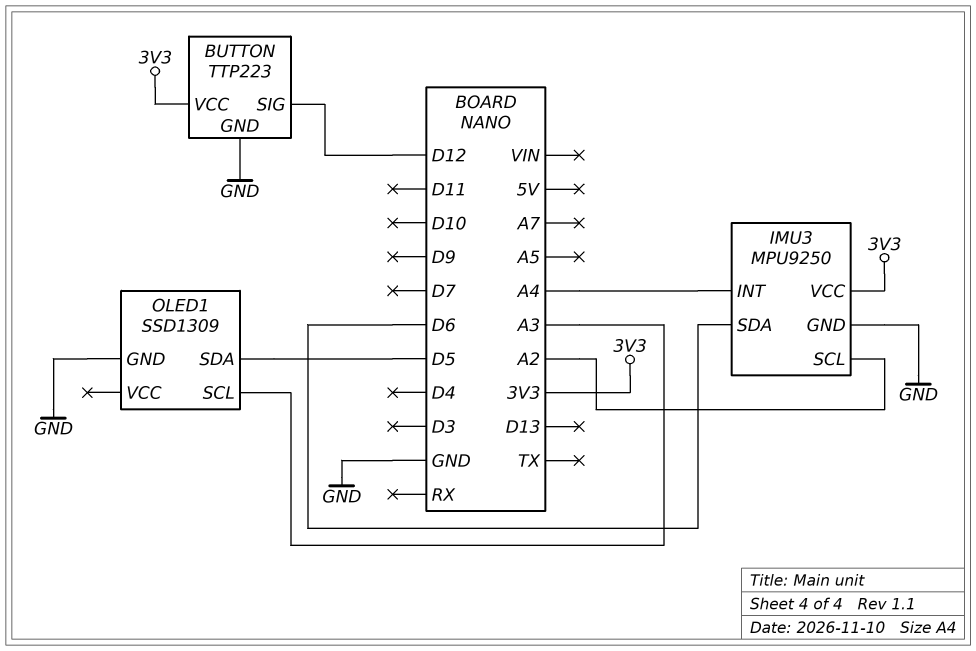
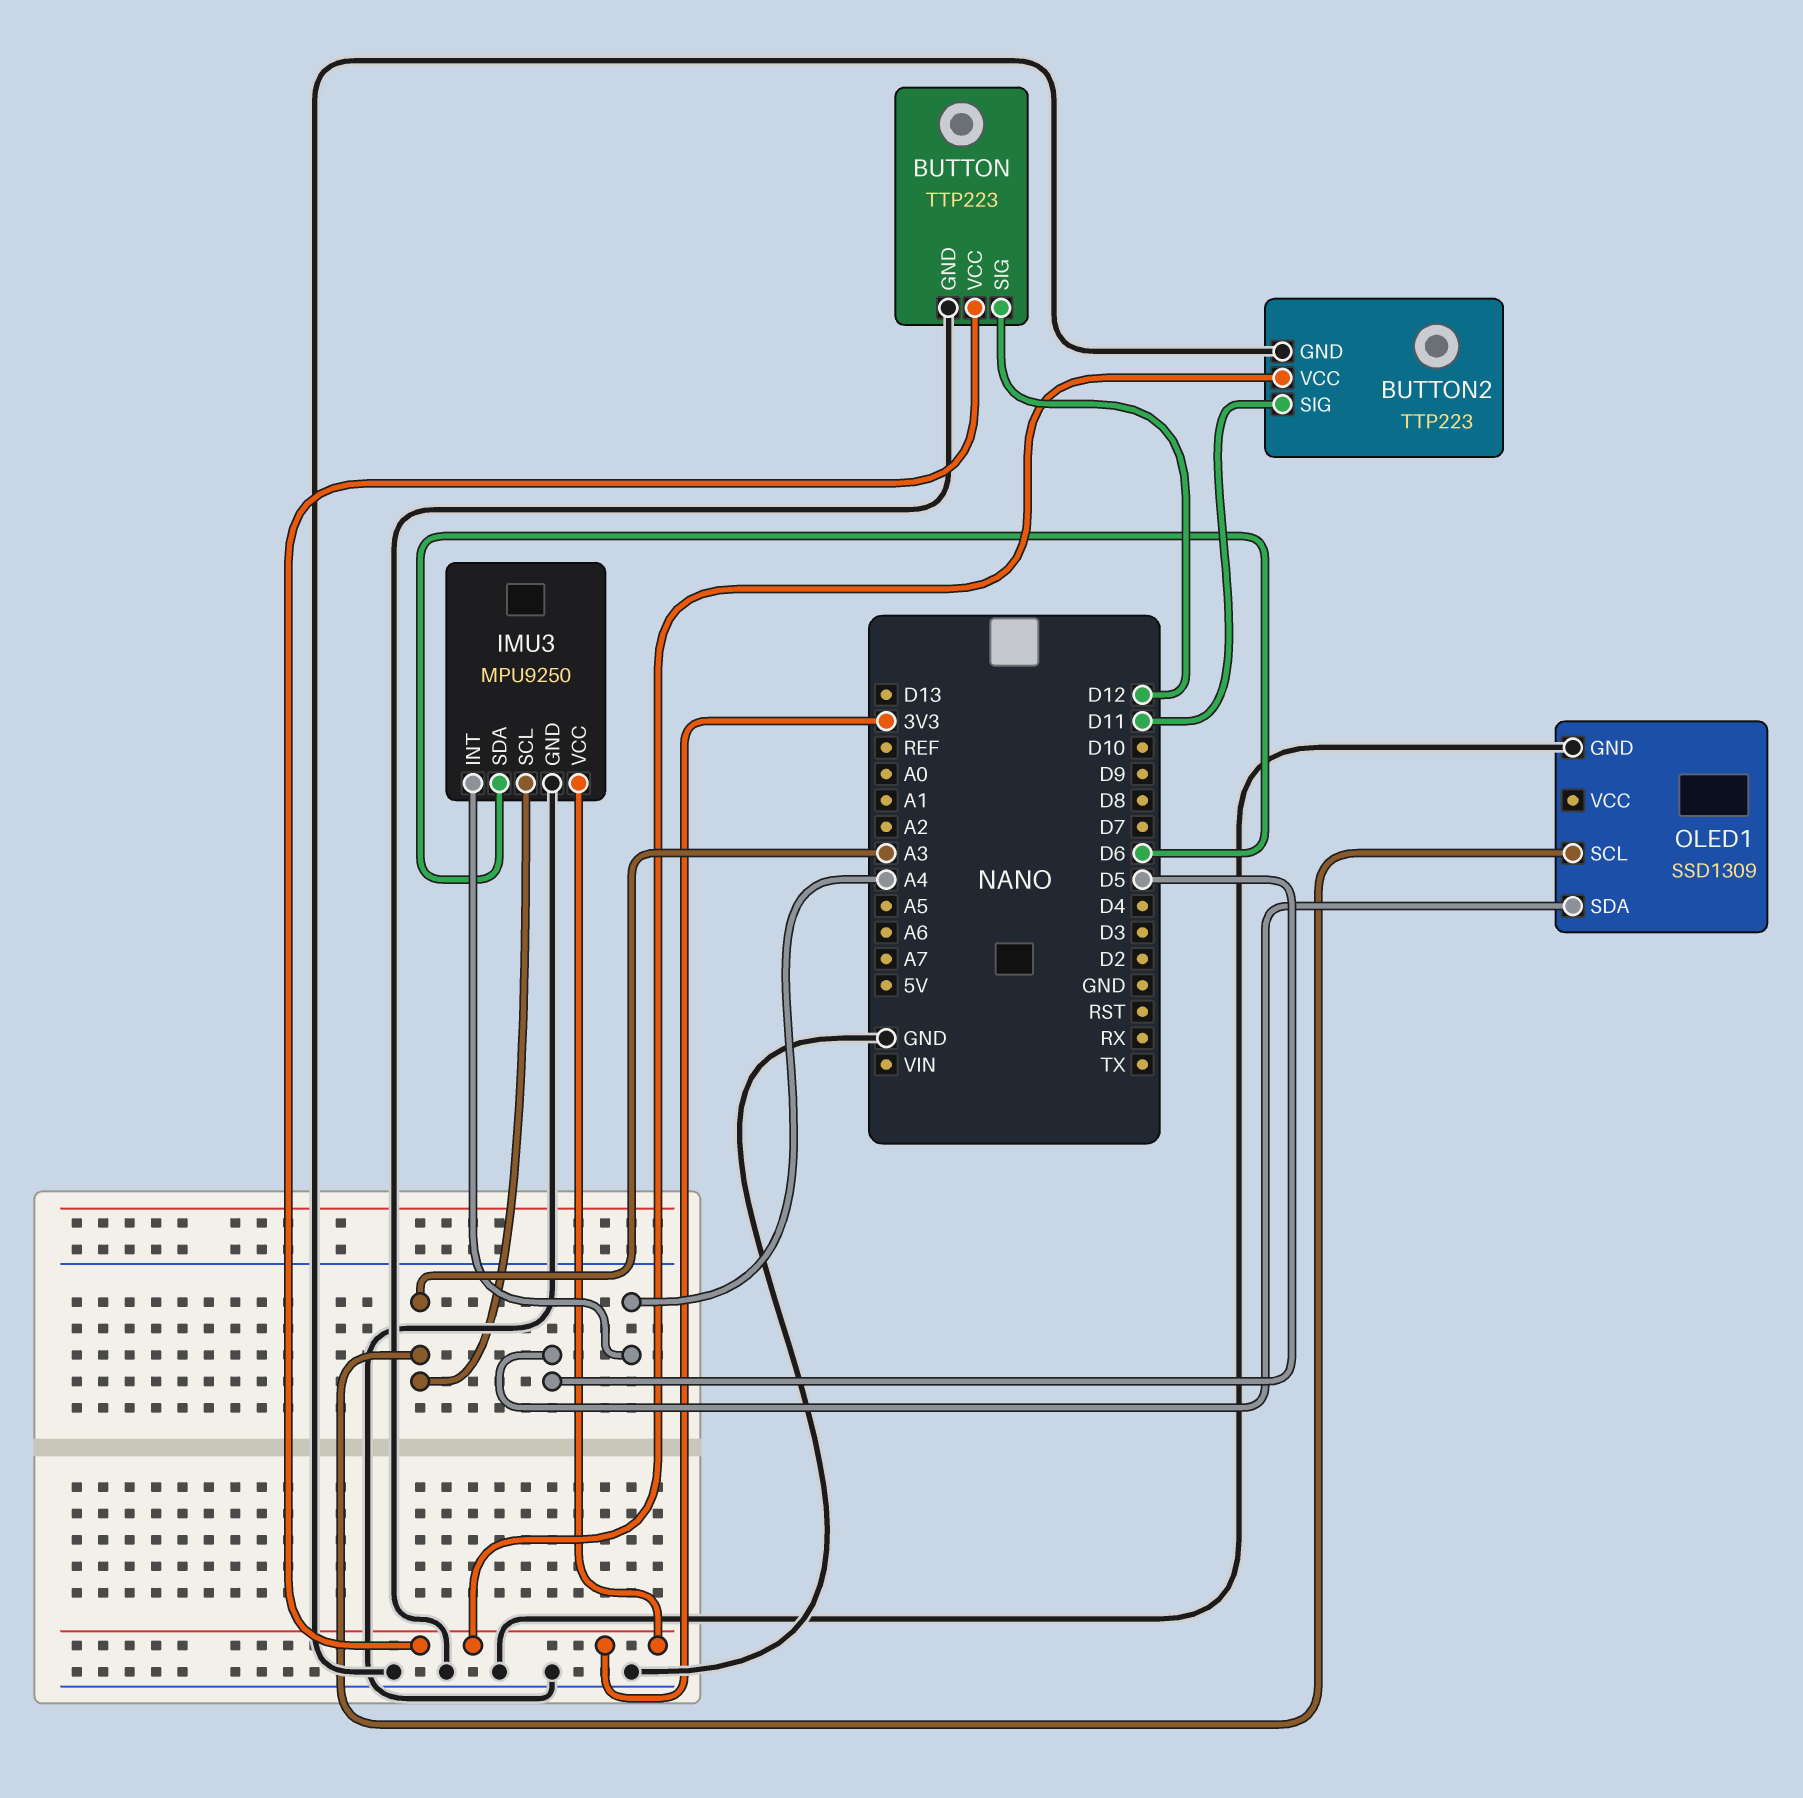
BUTTON2: none -> TTP223
BUTTON2 pin GND: none -> GND
BUTTON2 pin SIG: none -> D11
BUTTON2 pin VCC: none -> 3V3
IMU3 pin SCL: A2 -> A3

